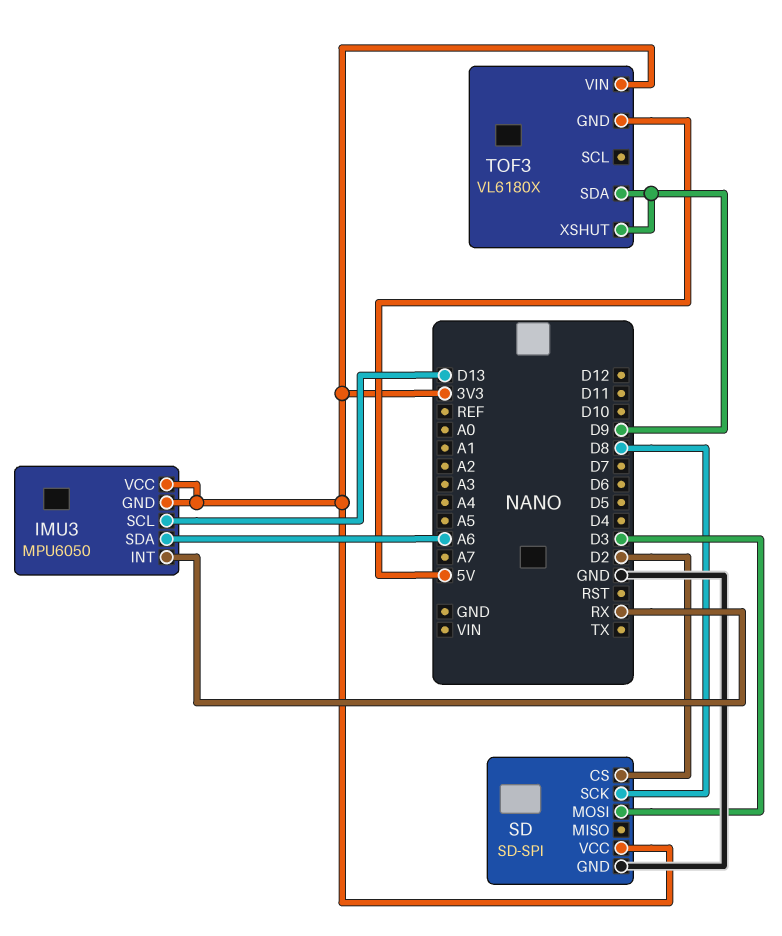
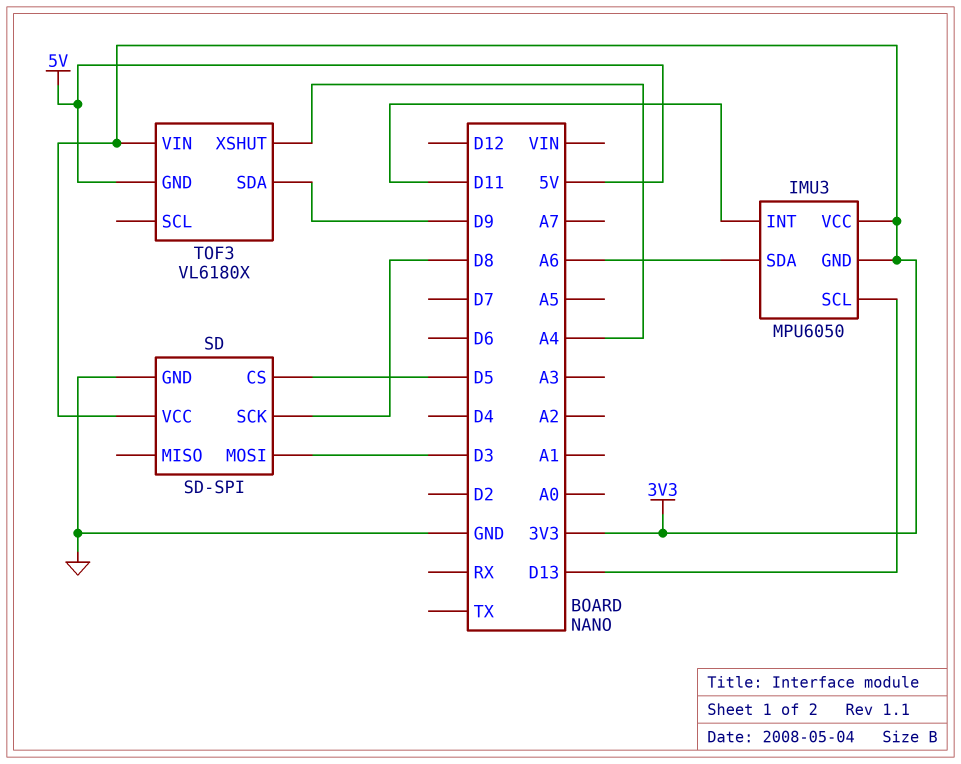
IMU3 pin INT: RX -> D11
SD pin CS: D2 -> D5
TOF3 pin XSHUT: D9 -> A4

